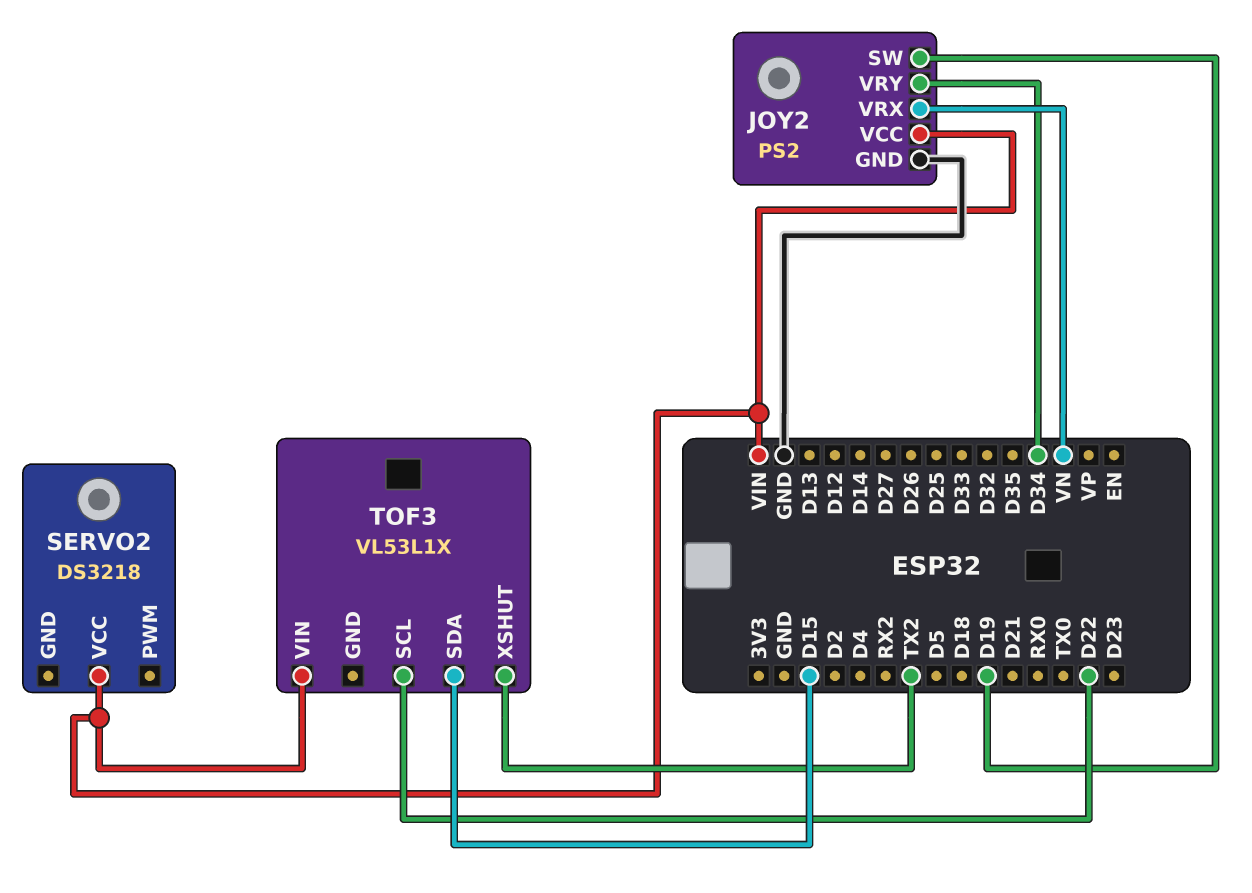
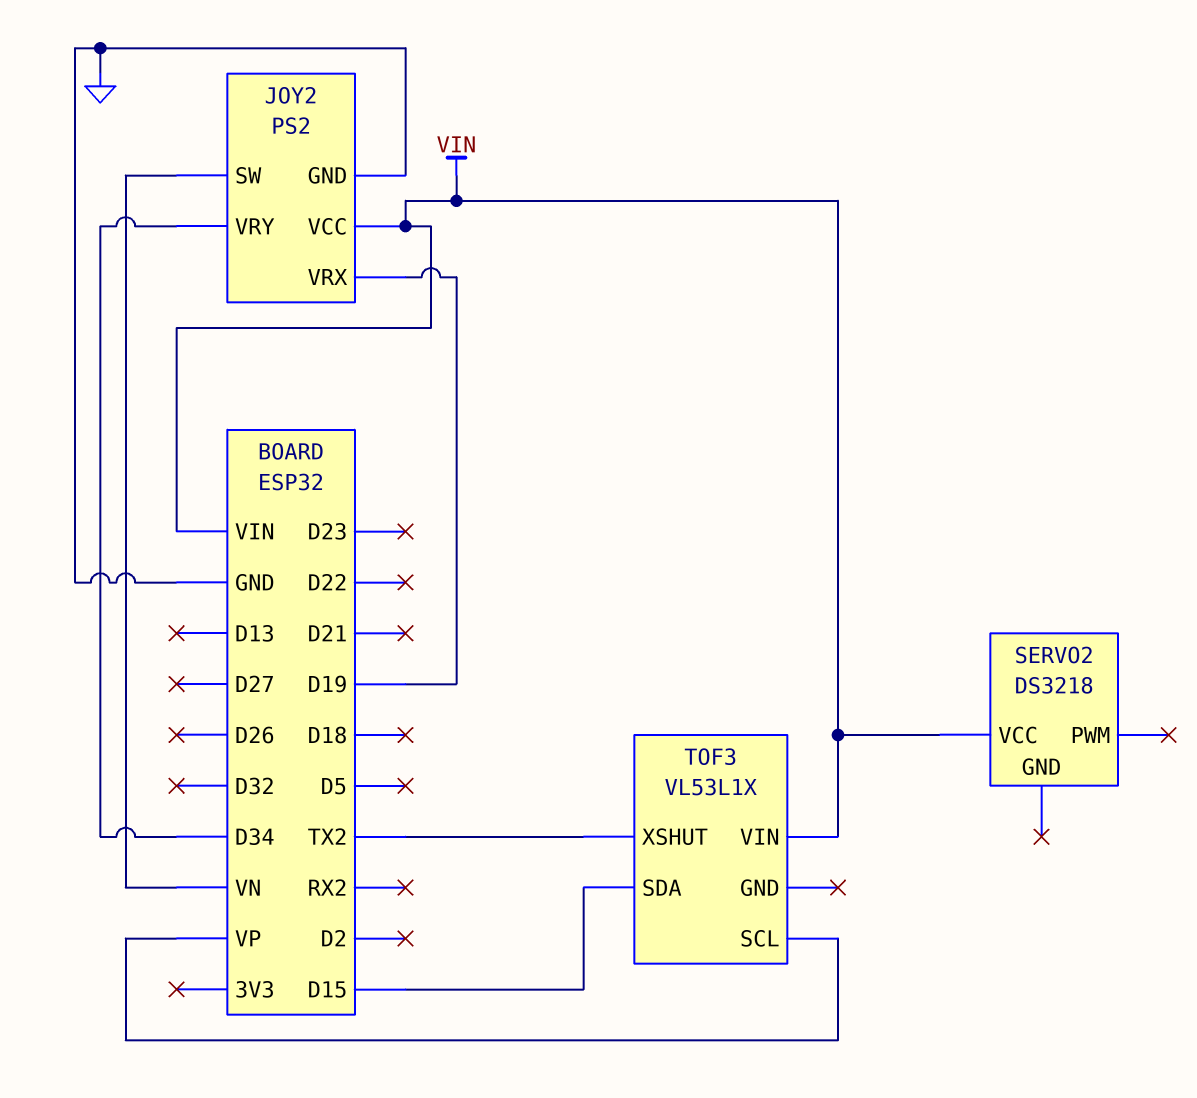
JOY2 pin SW: D19 -> VN
JOY2 pin VRX: VN -> D19
TOF3 pin SCL: D22 -> VP

